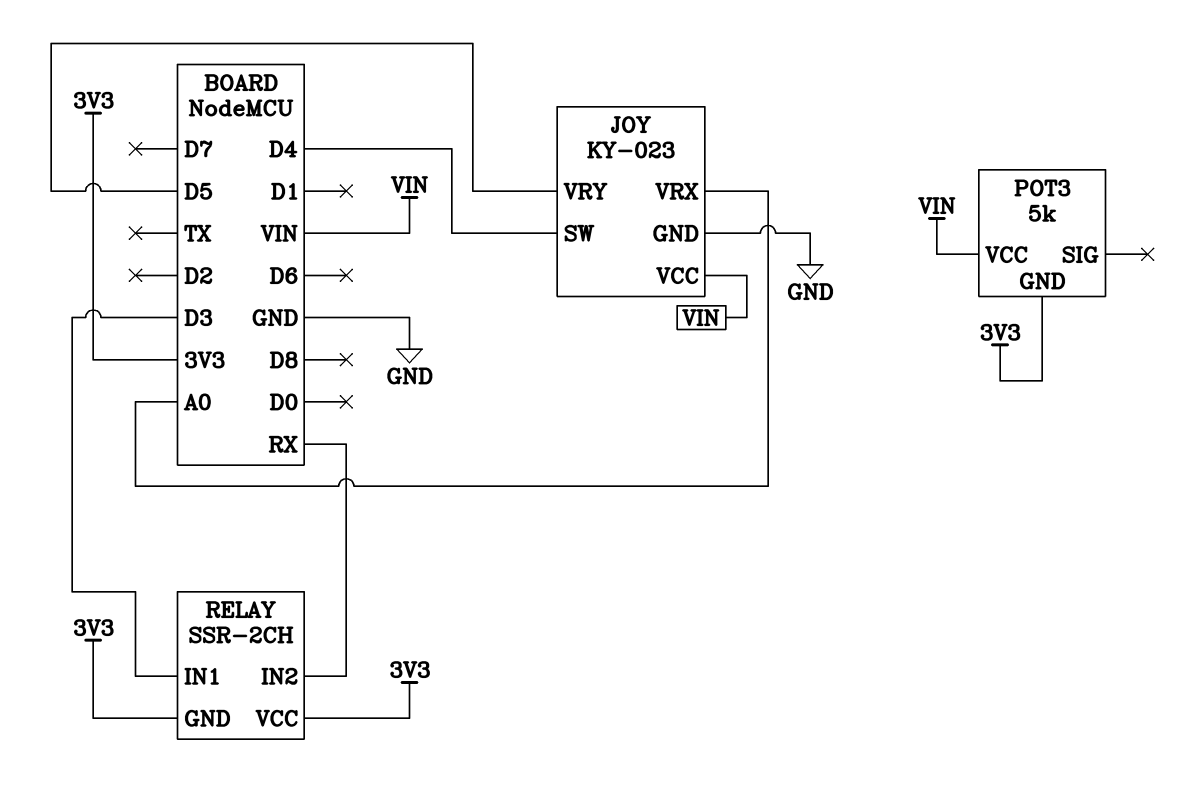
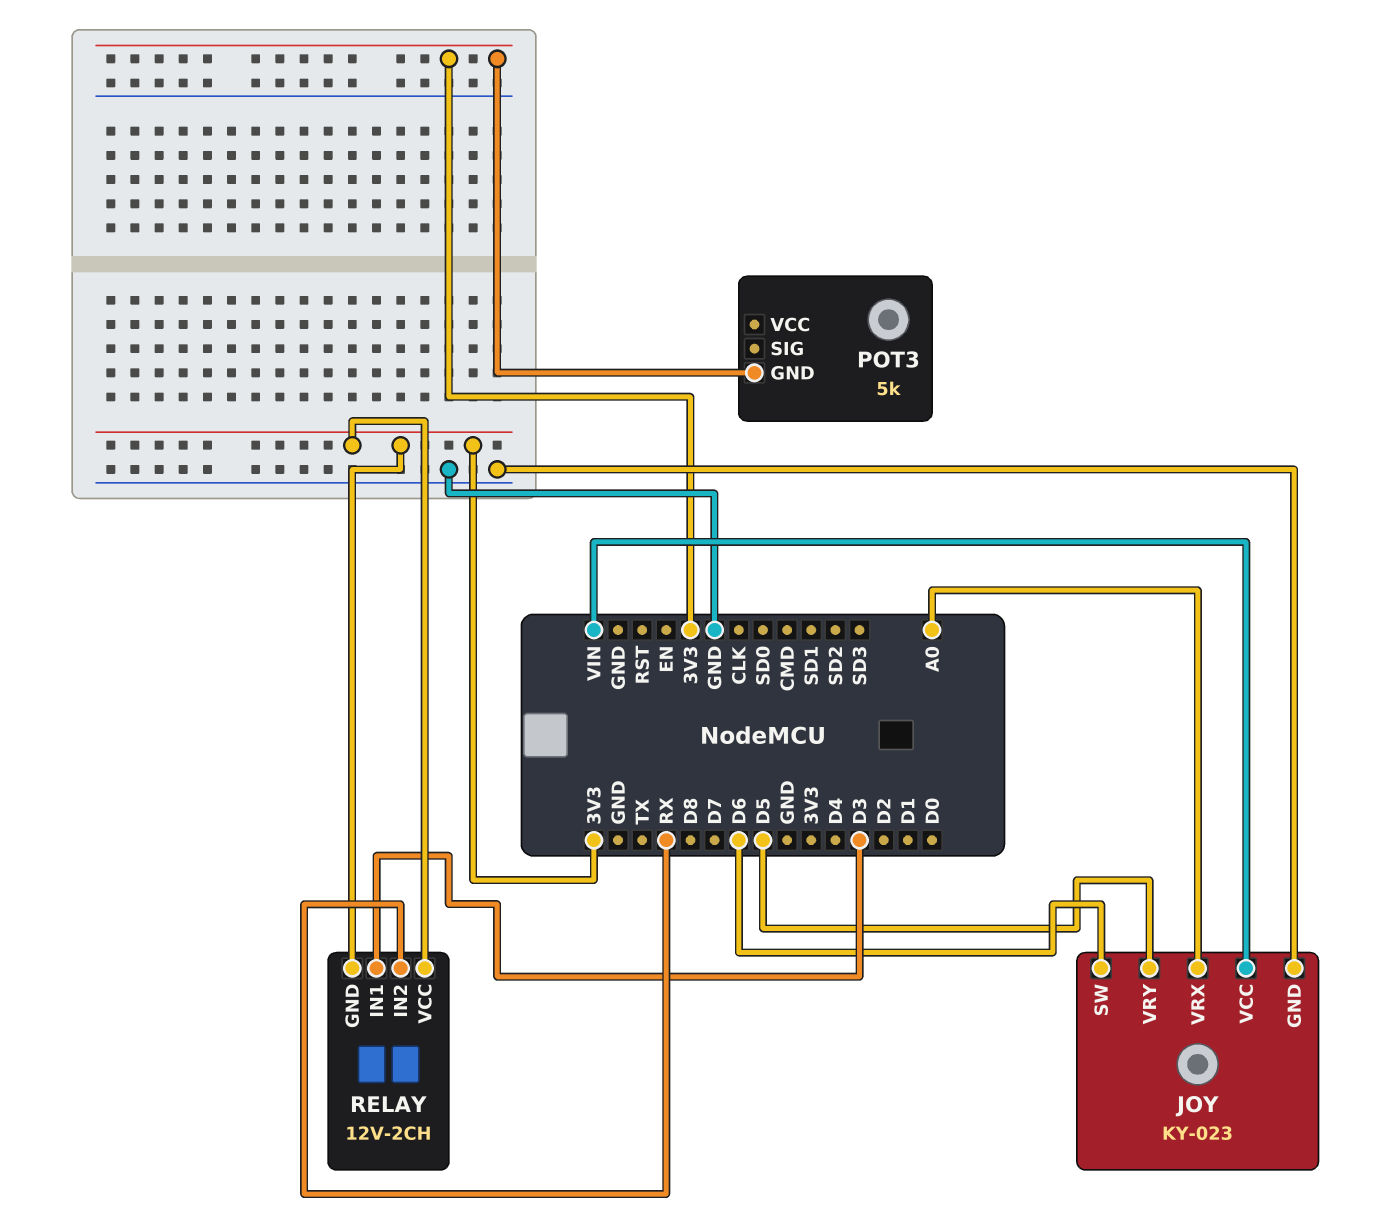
JOY pin SW: D4 -> D6
POT3 pin VCC: VIN -> none
RELAY: SSR-2CH -> 12V-2CH

